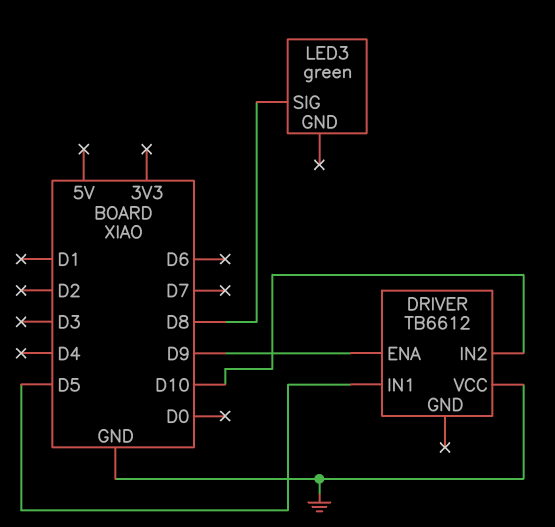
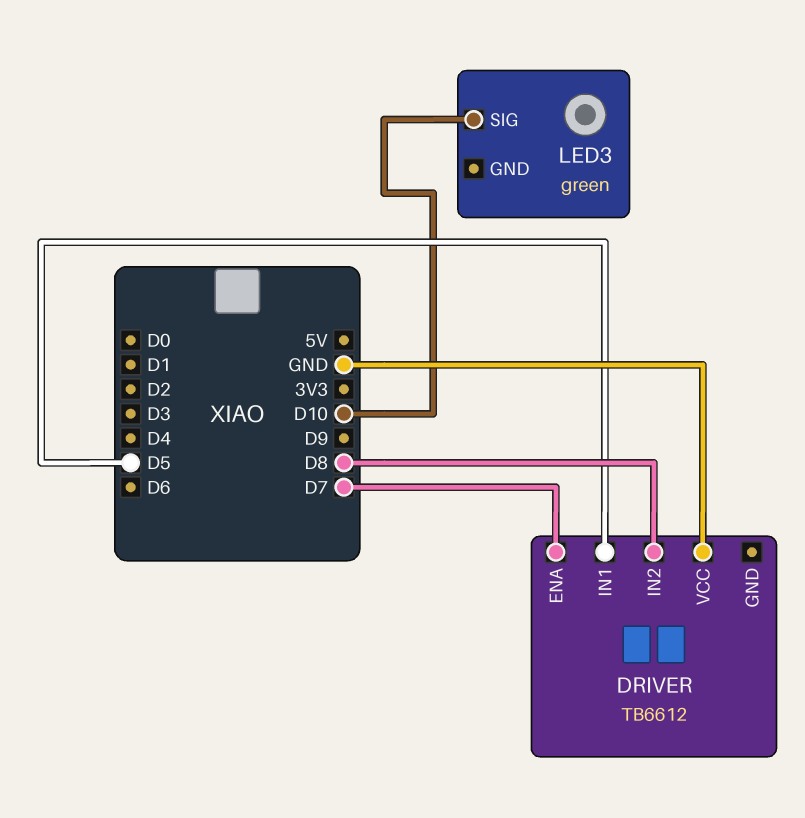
DRIVER pin ENA: D9 -> D7
DRIVER pin IN2: D10 -> D8
LED3 pin SIG: D8 -> D10

